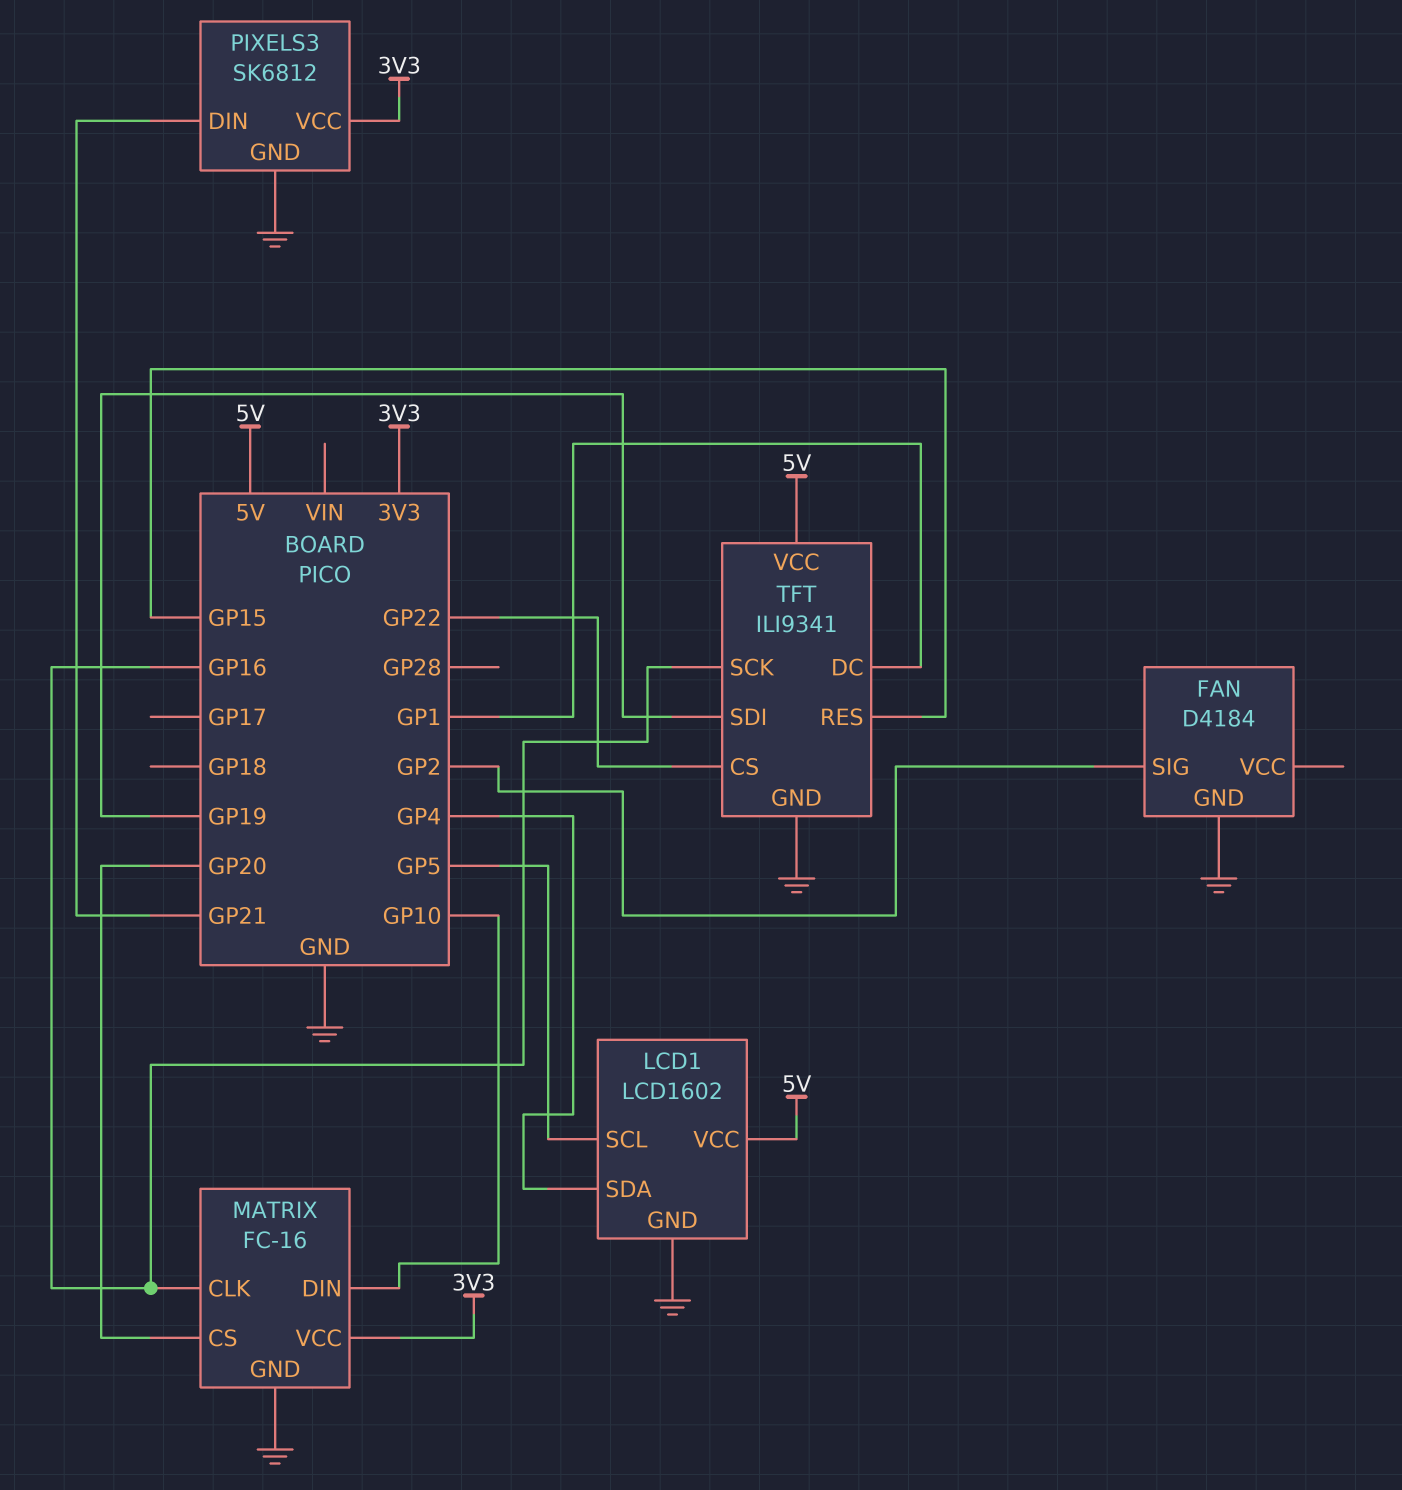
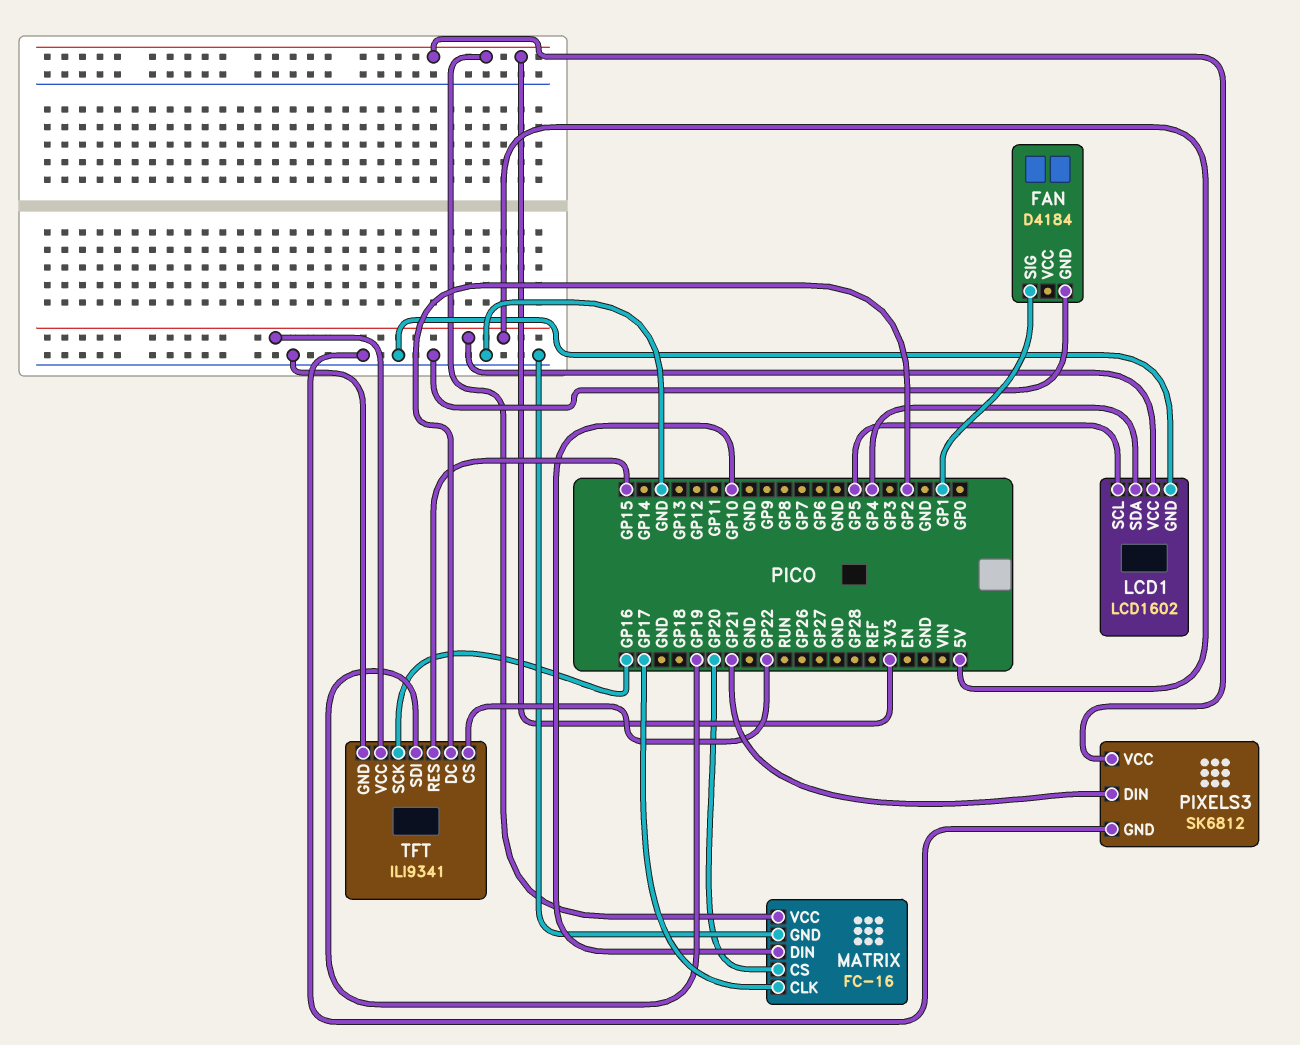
FAN pin SIG: GP2 -> GP1
MATRIX pin CLK: GP16 -> GP17
TFT pin DC: GP1 -> GP2

